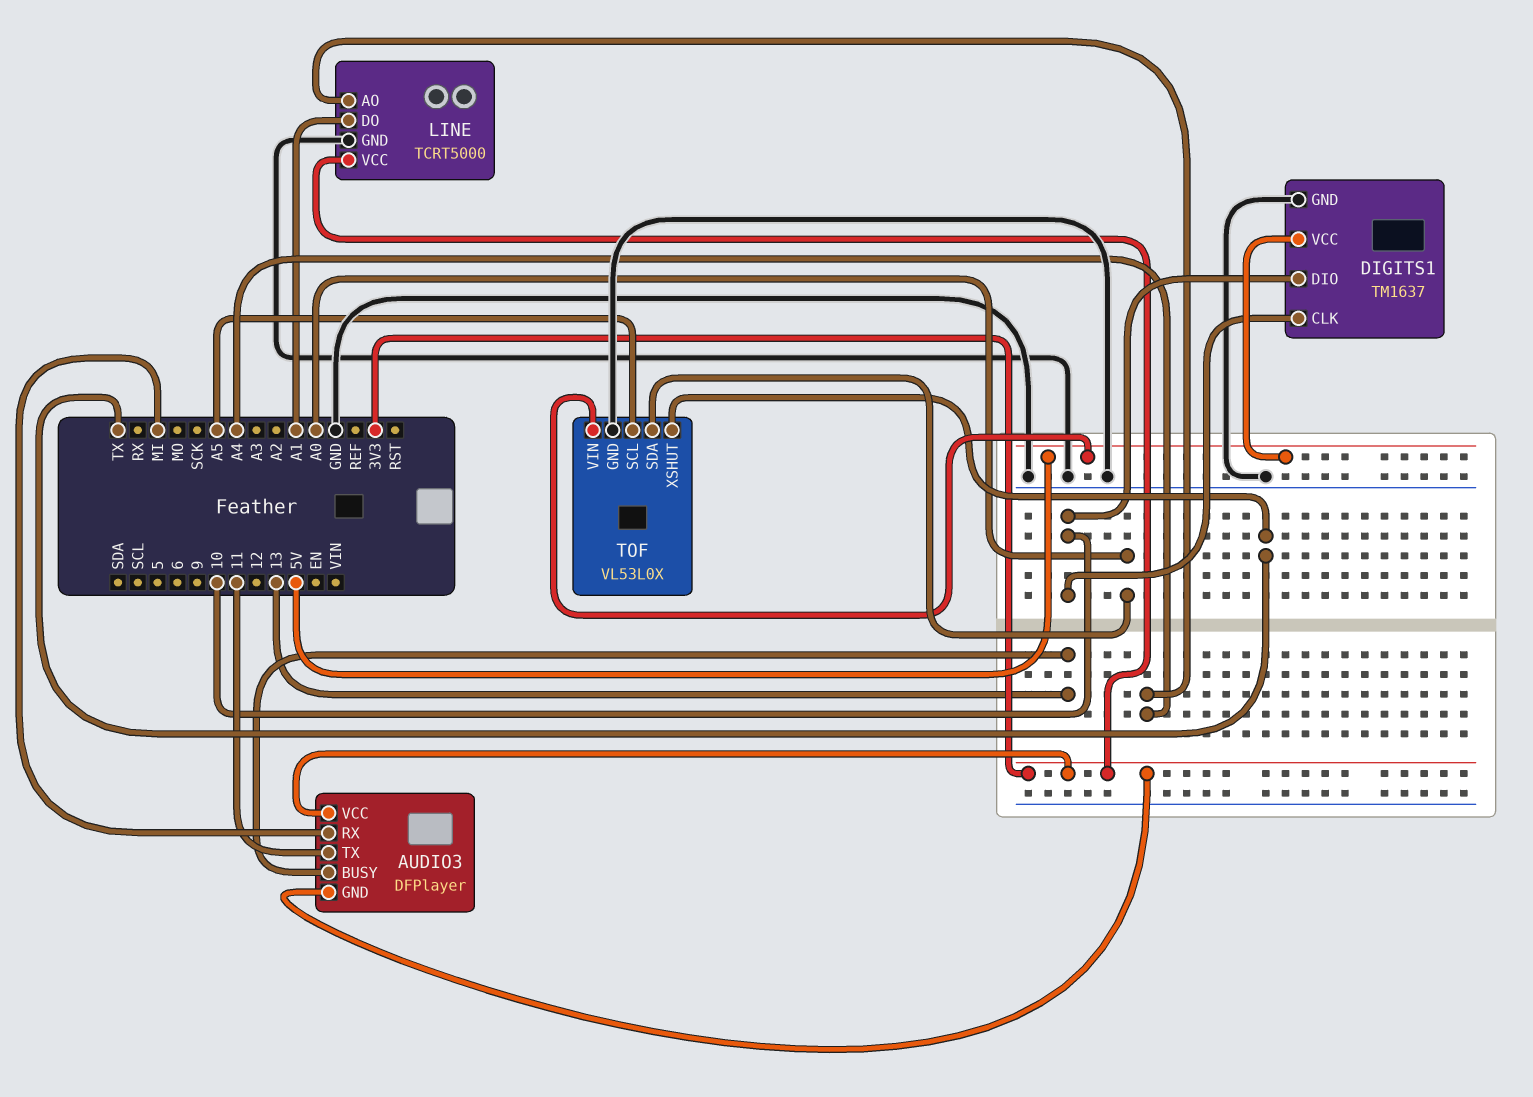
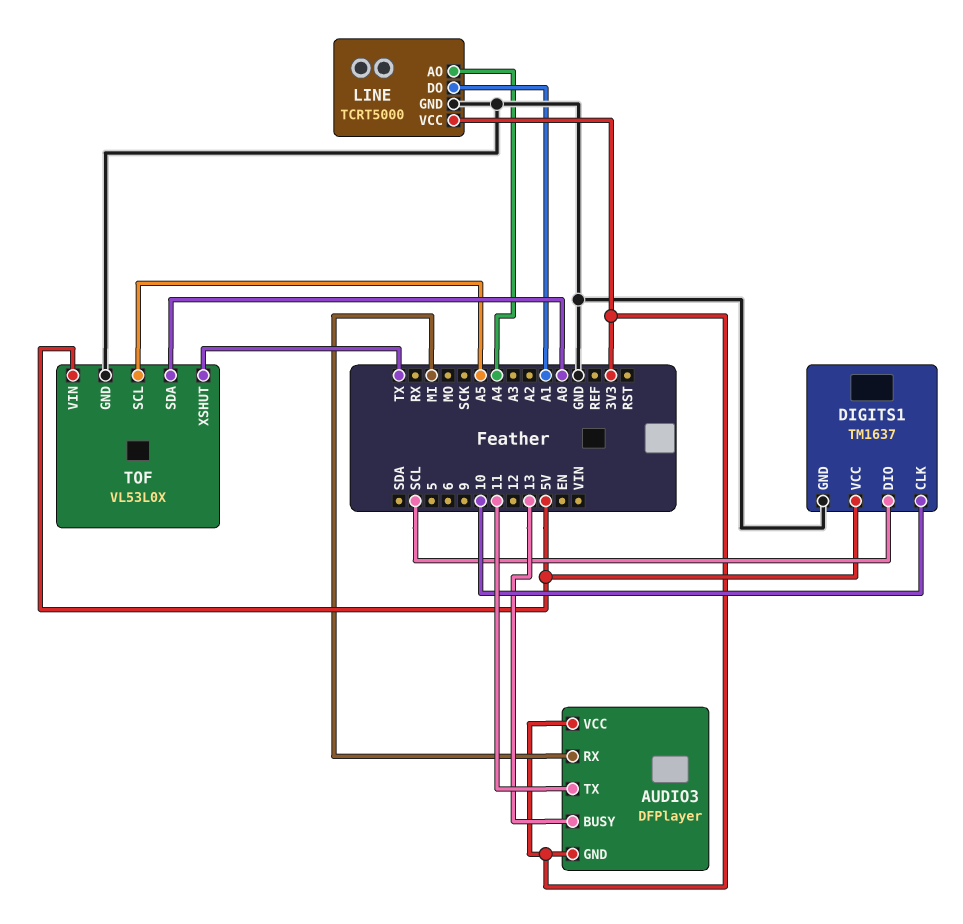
DIGITS1 pin DIO: 10 -> SCL

